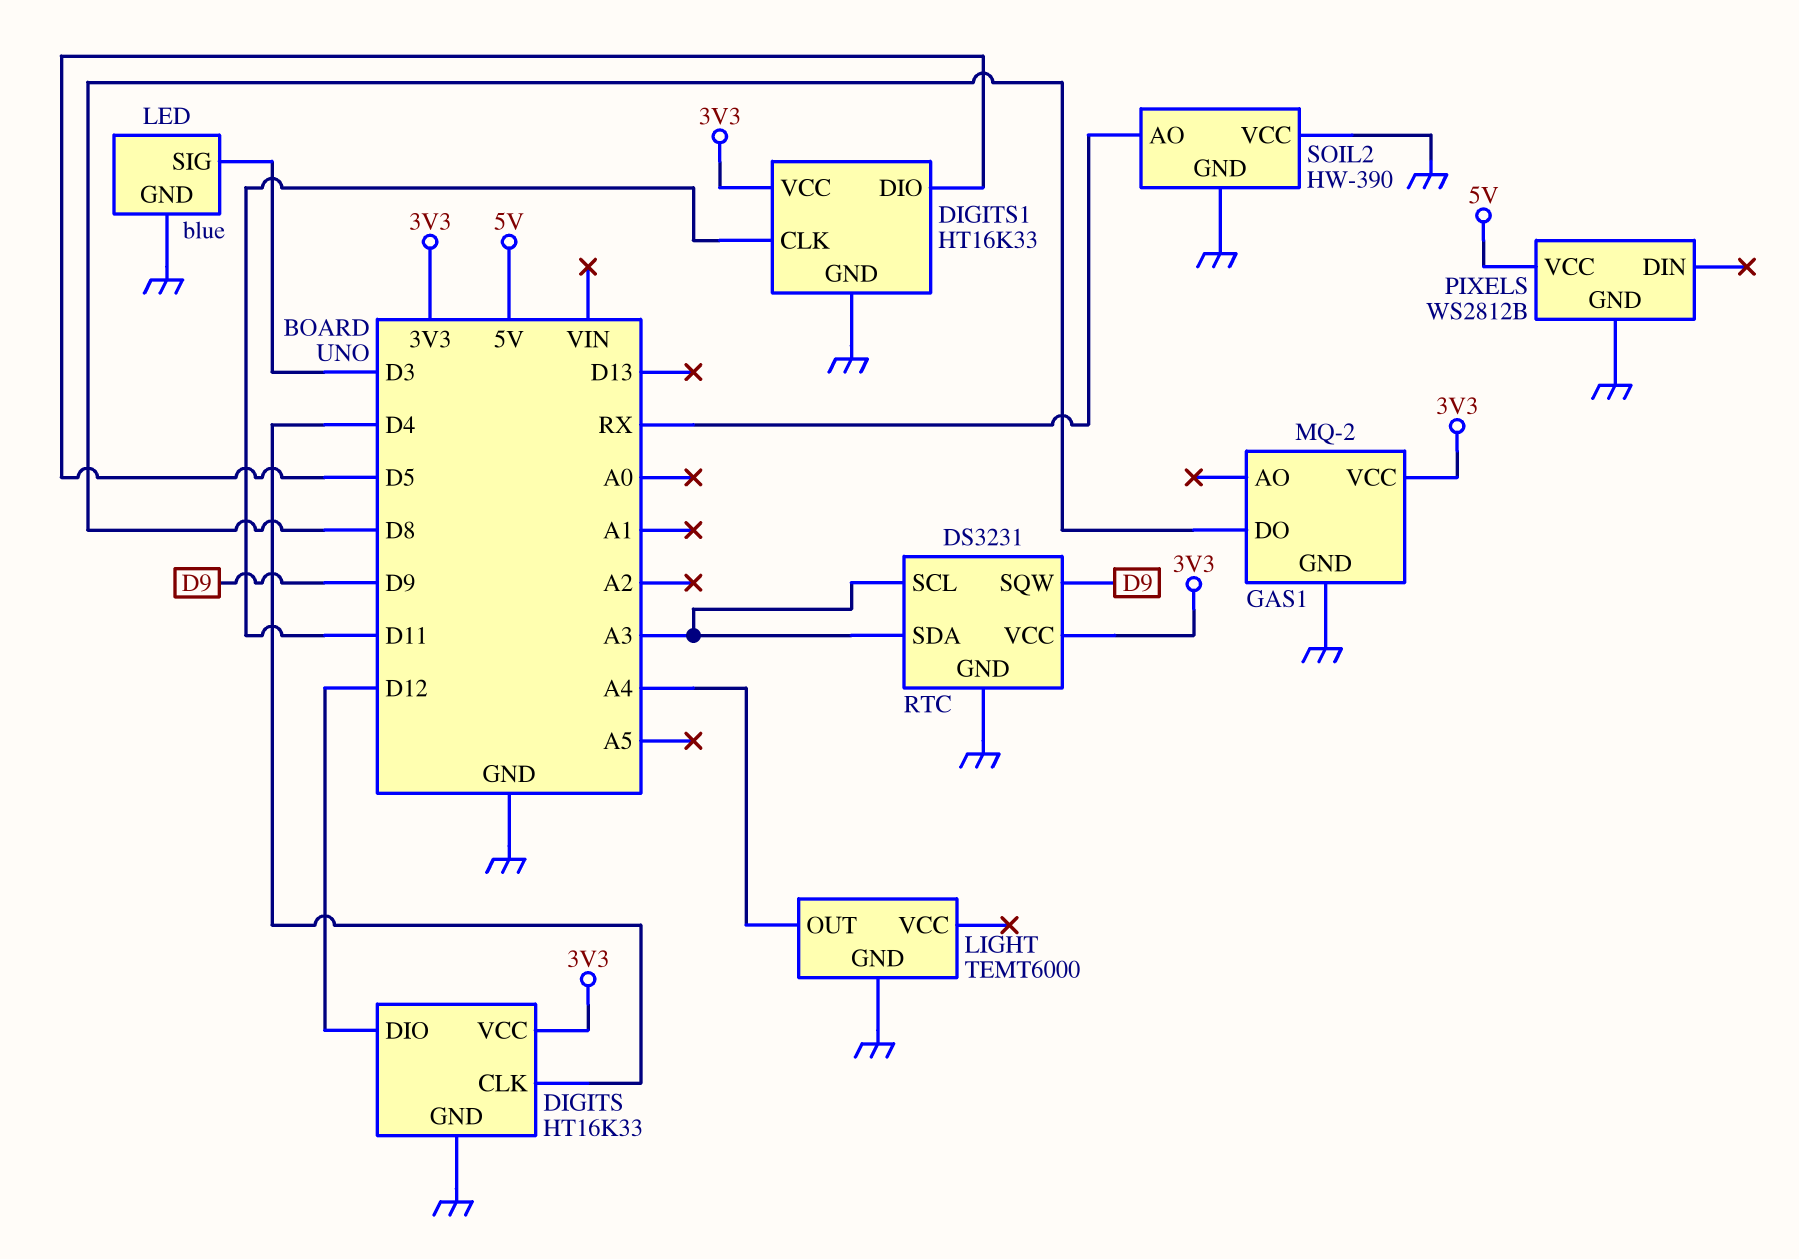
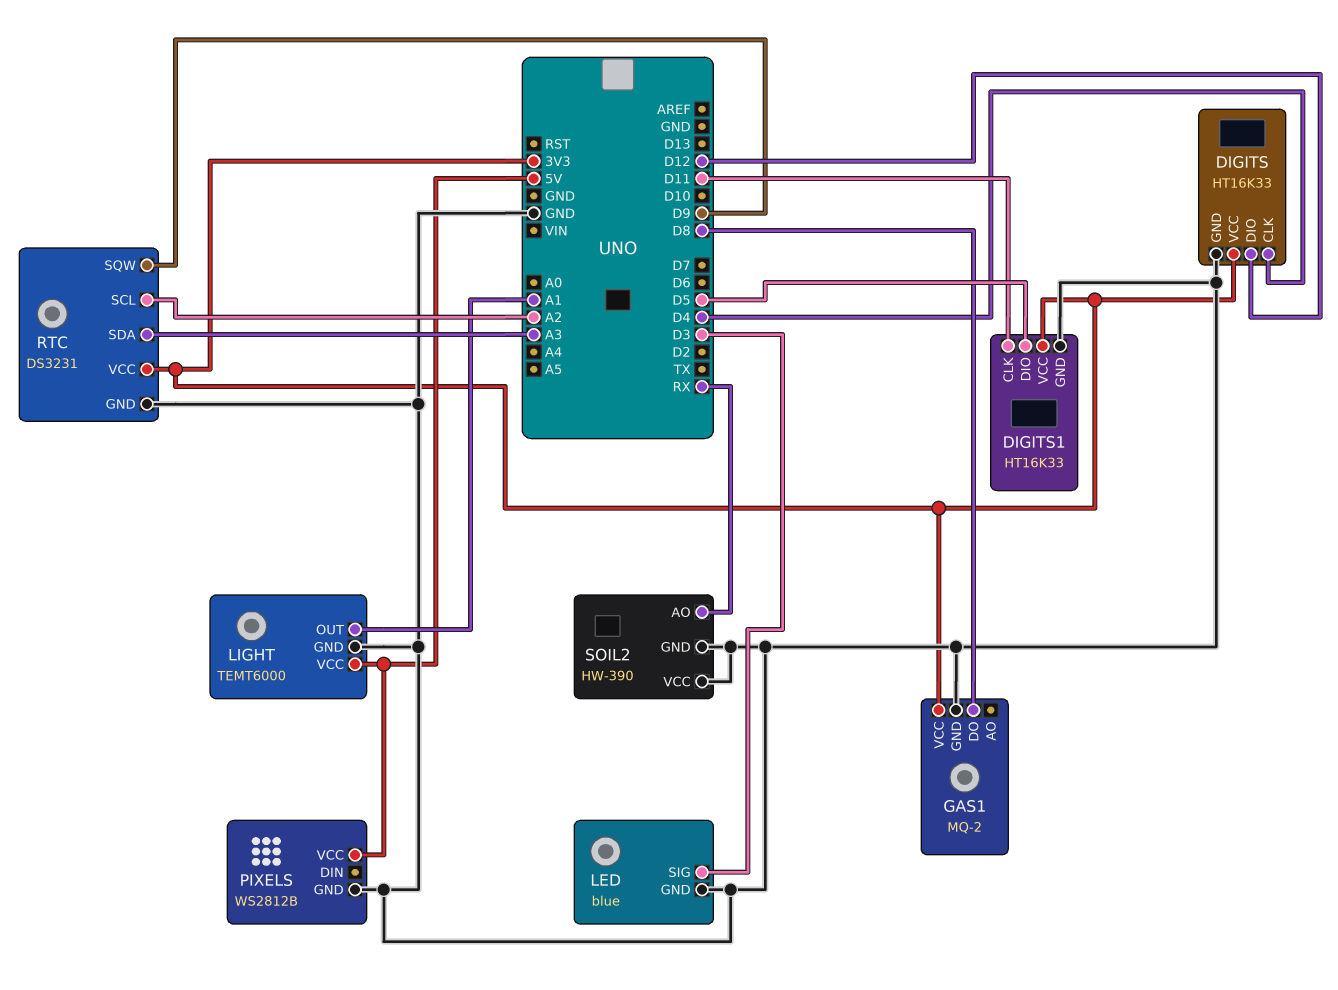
LIGHT pin OUT: A4 -> A1
LIGHT pin VCC: none -> 5V
RTC pin SCL: A3 -> A2

